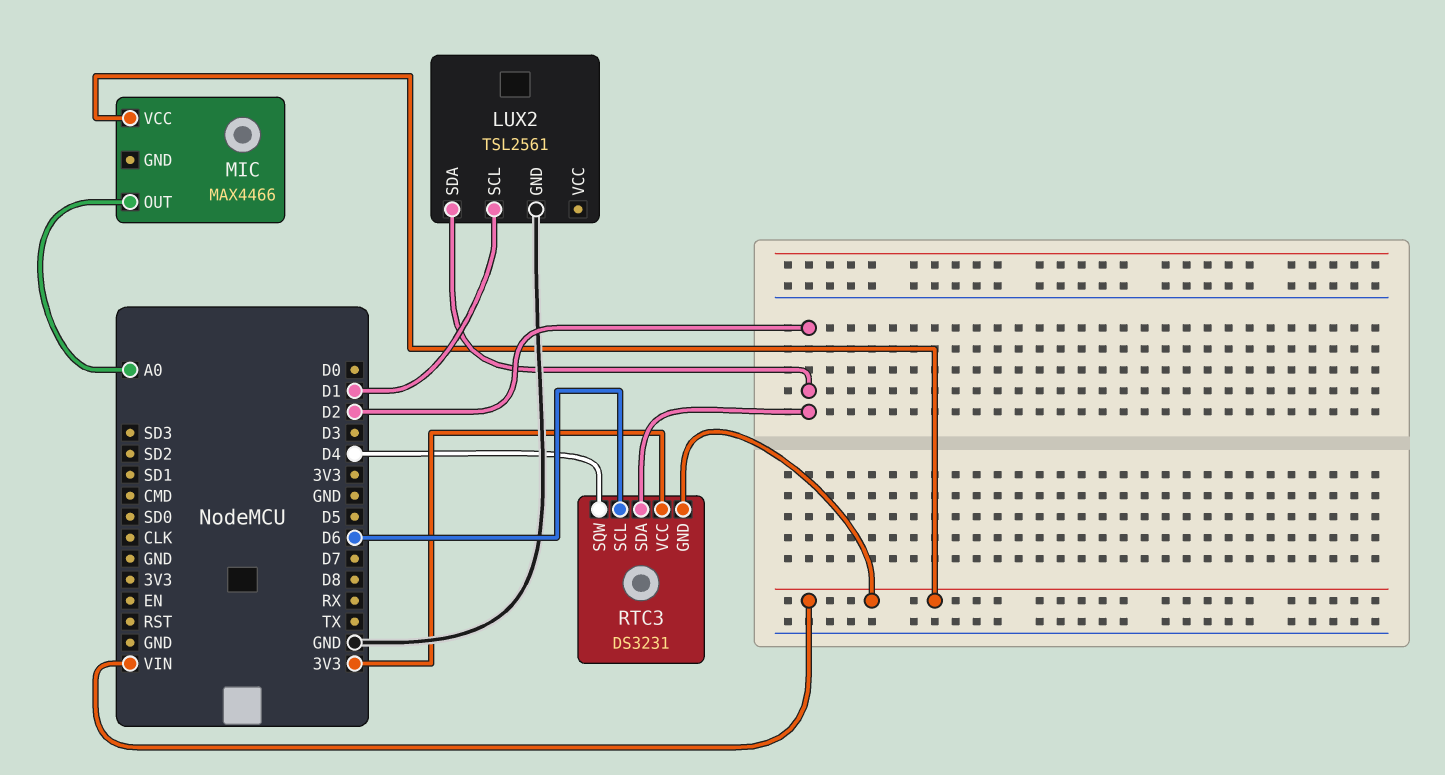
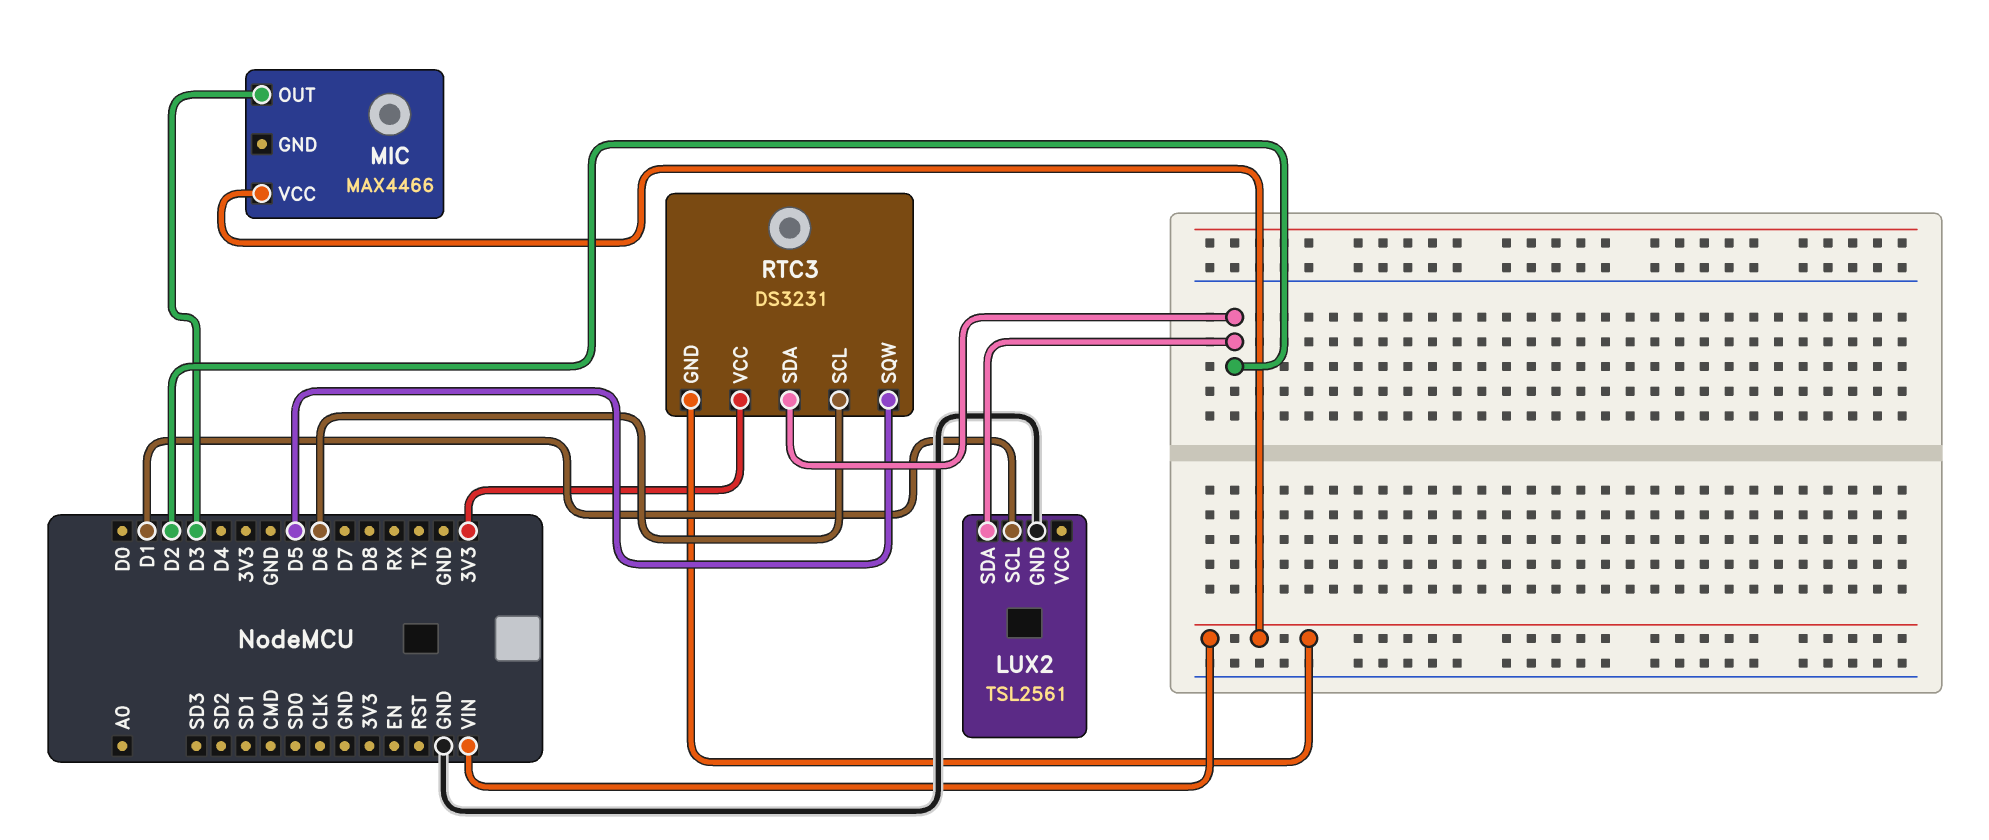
MIC pin OUT: A0 -> D3
RTC3 pin SQW: D4 -> D5

